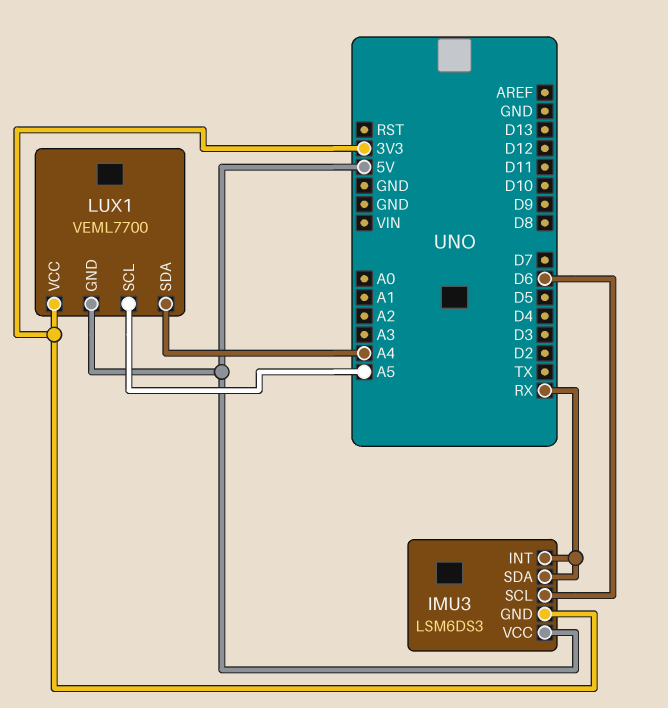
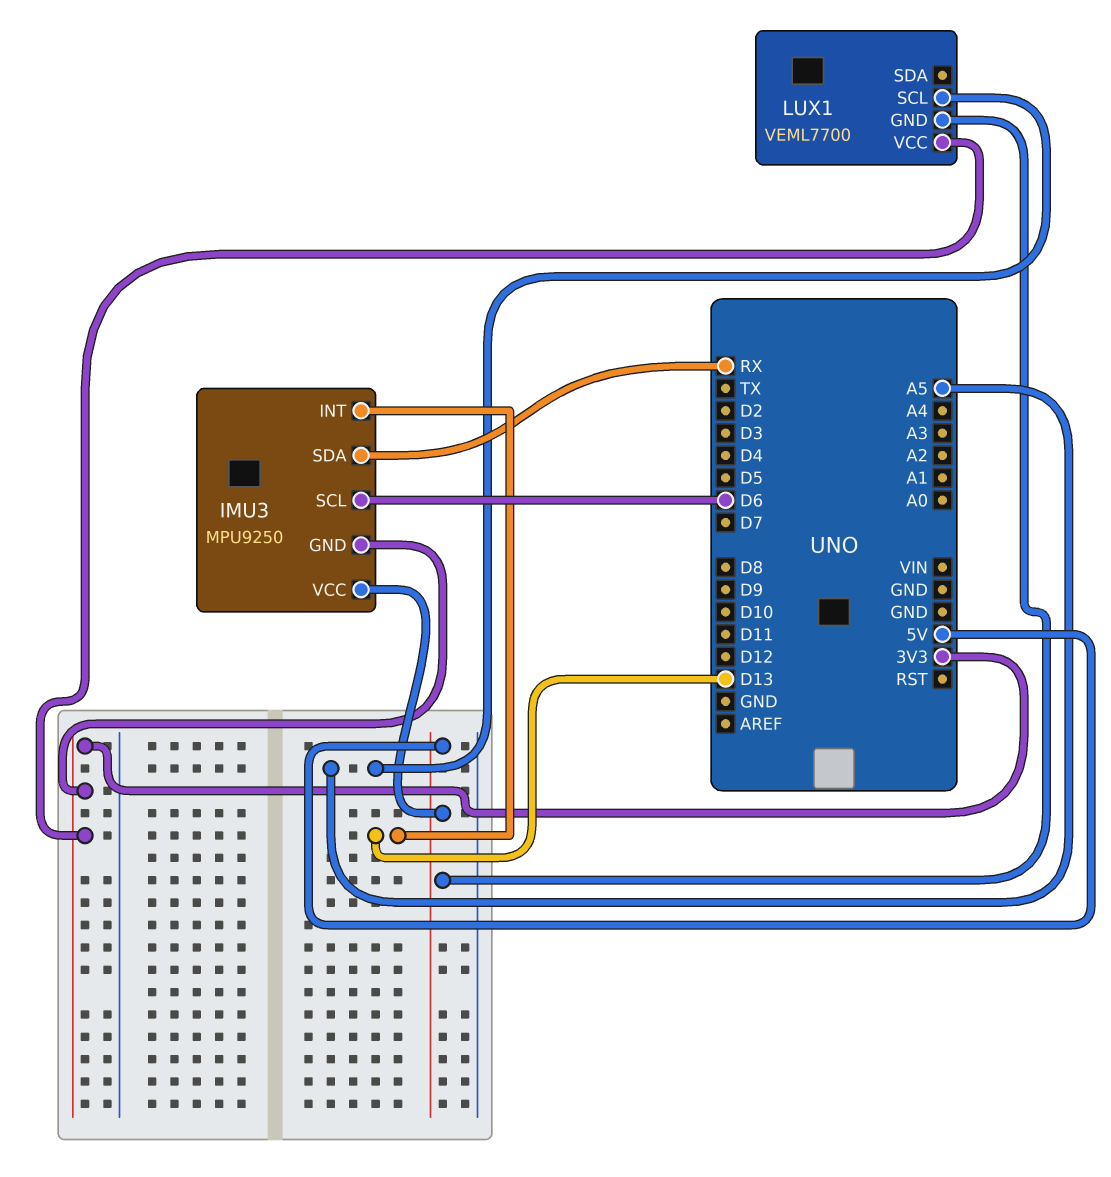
IMU3: LSM6DS3 -> MPU9250
IMU3 pin INT: RX -> D13
LUX1 pin SDA: A4 -> none

